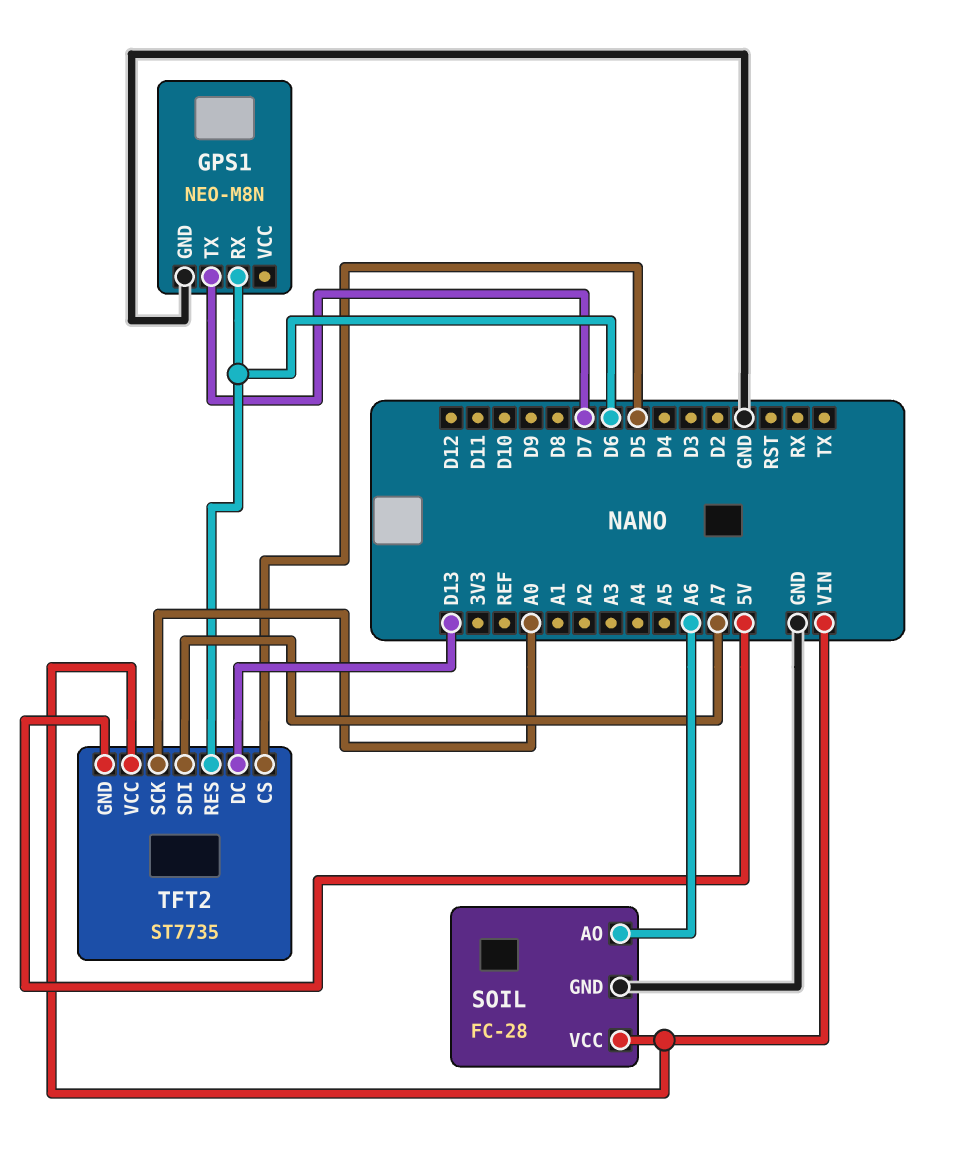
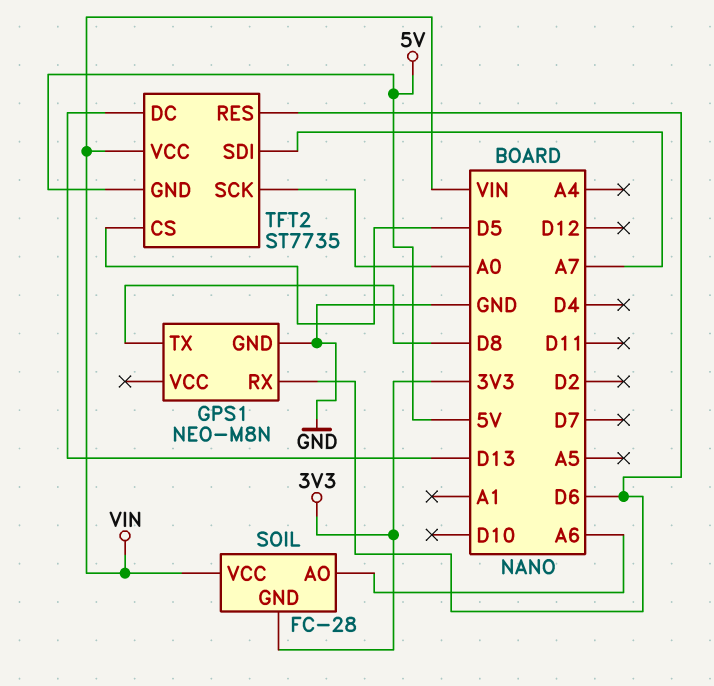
GPS1 pin TX: D7 -> D8
SOIL pin GND: GND -> 3V3

